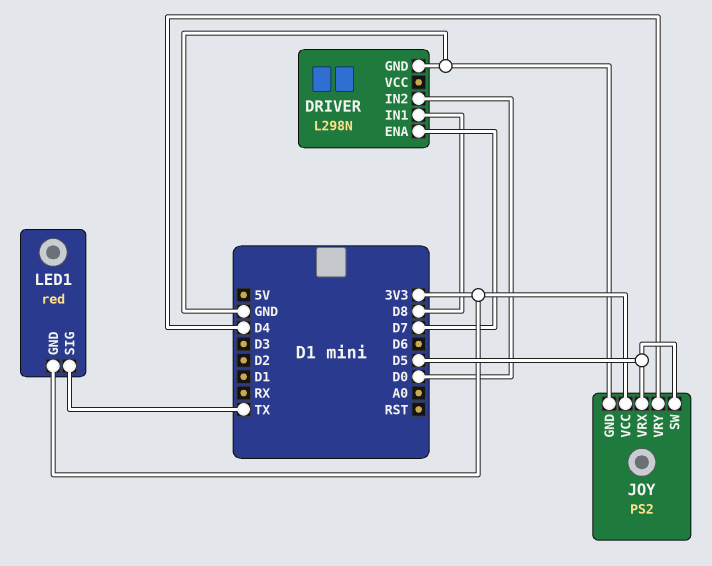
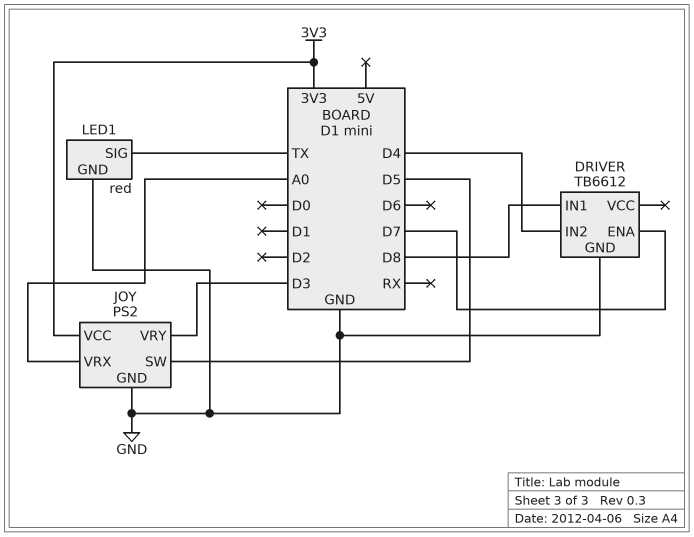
DRIVER: L298N -> TB6612
DRIVER pin IN2: D0 -> D4
JOY pin VRX: D5 -> A0
JOY pin VRY: D4 -> D3
LED1 pin GND: 3V3 -> GND

